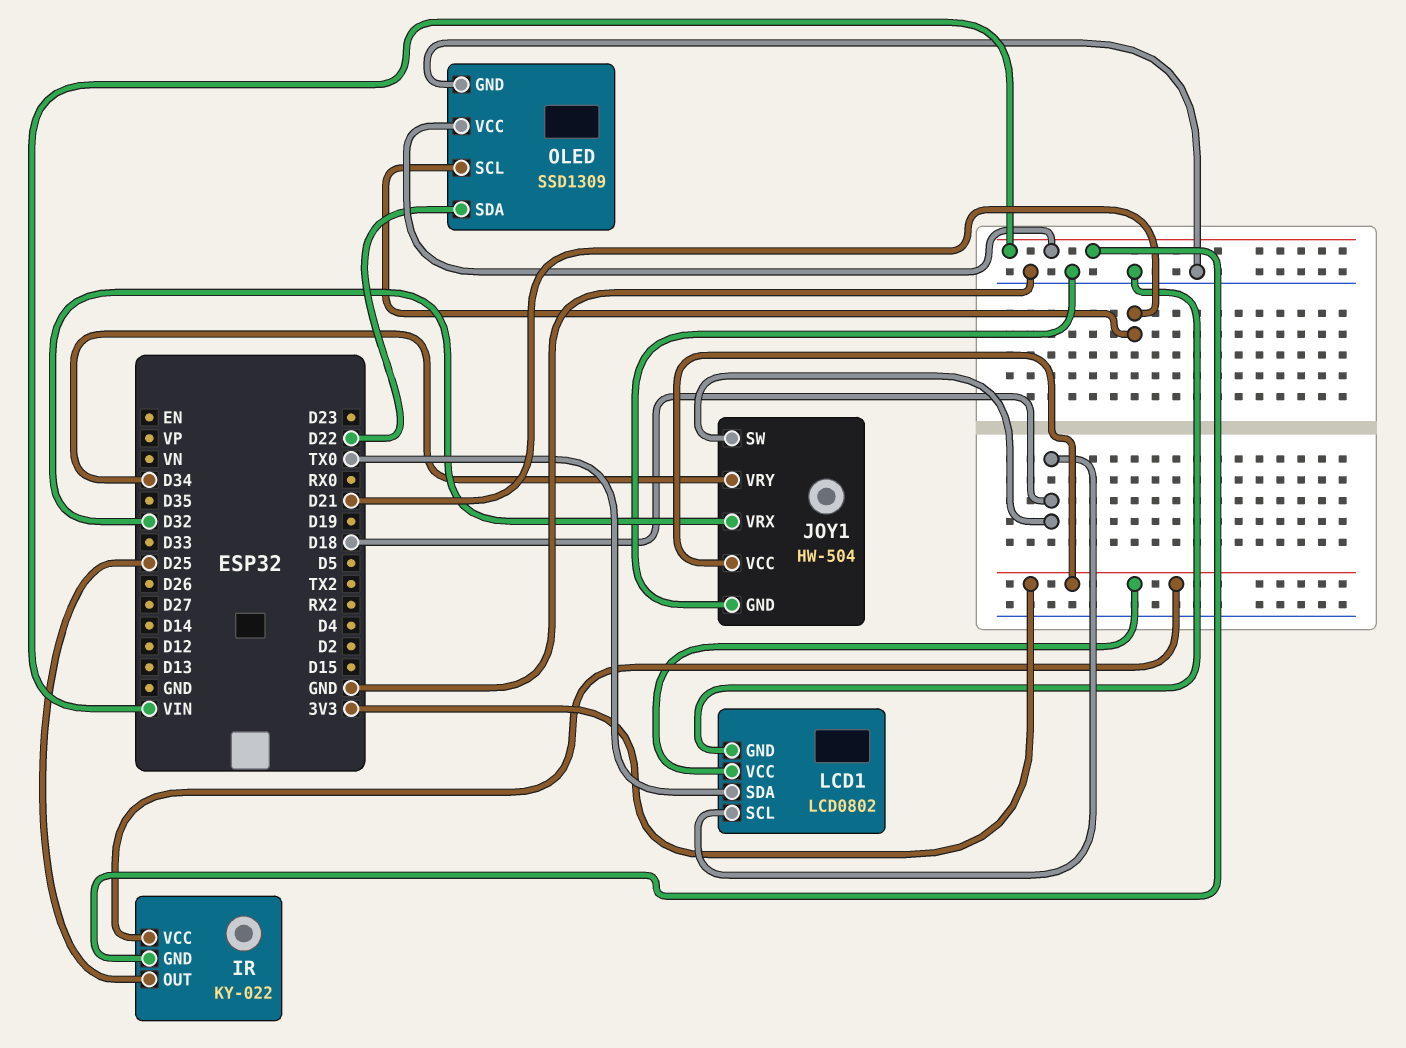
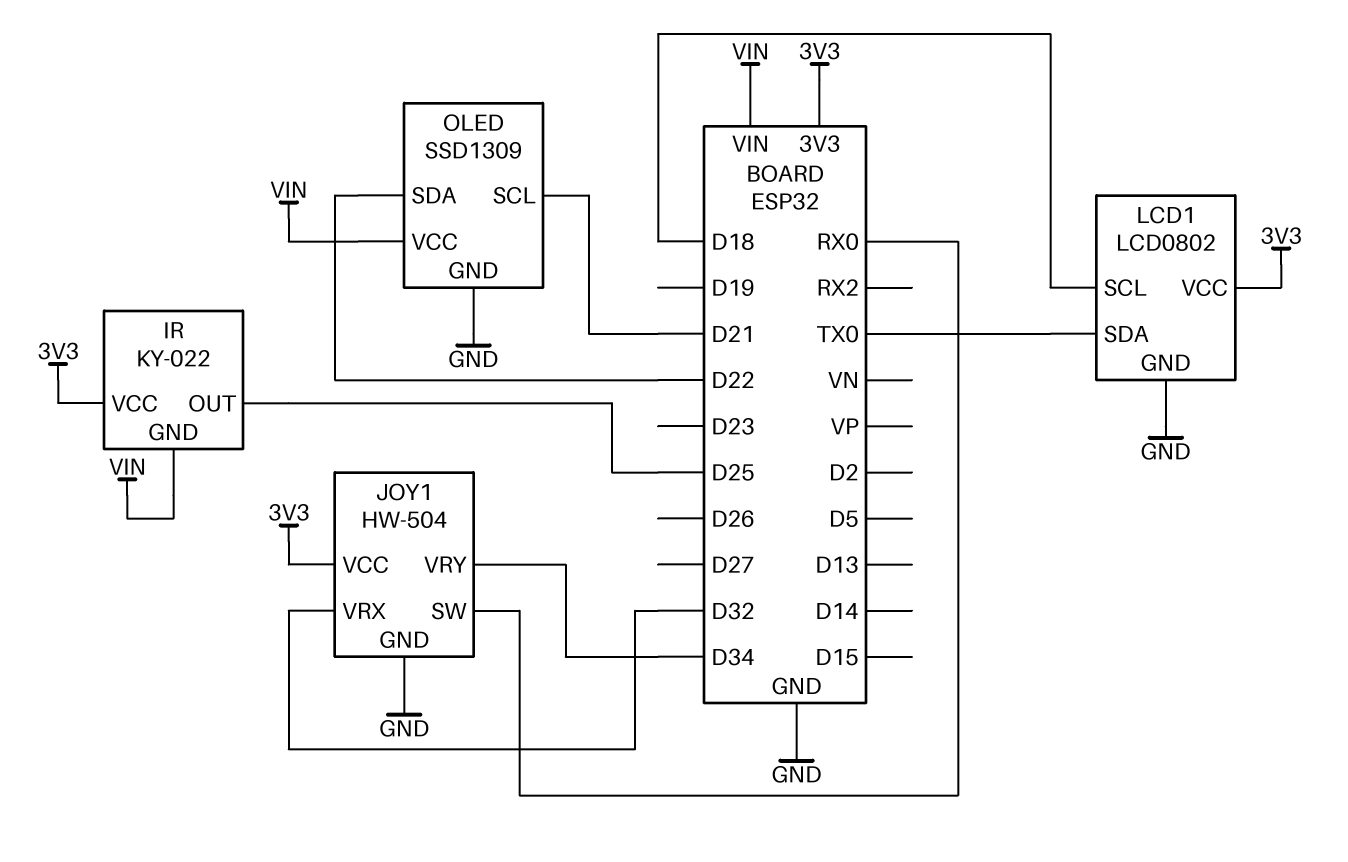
JOY1 pin SW: D18 -> RX0

